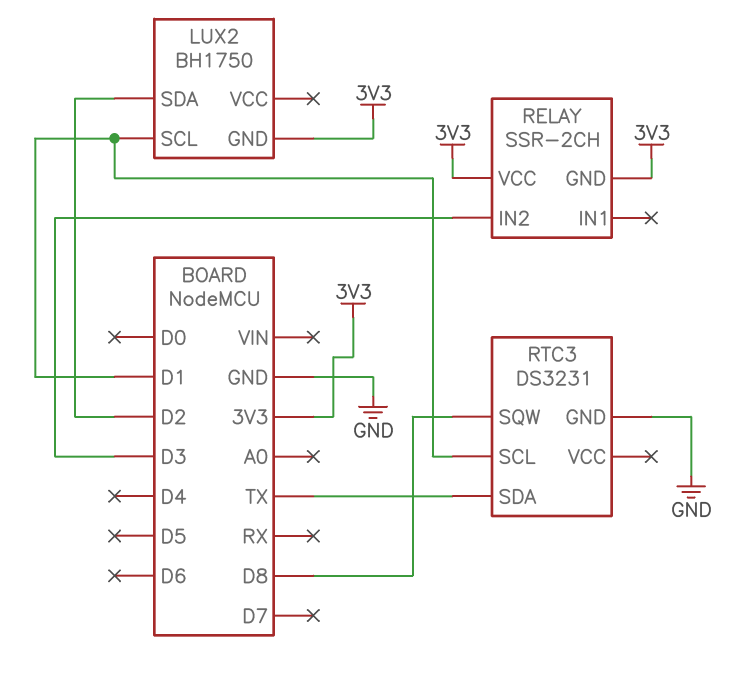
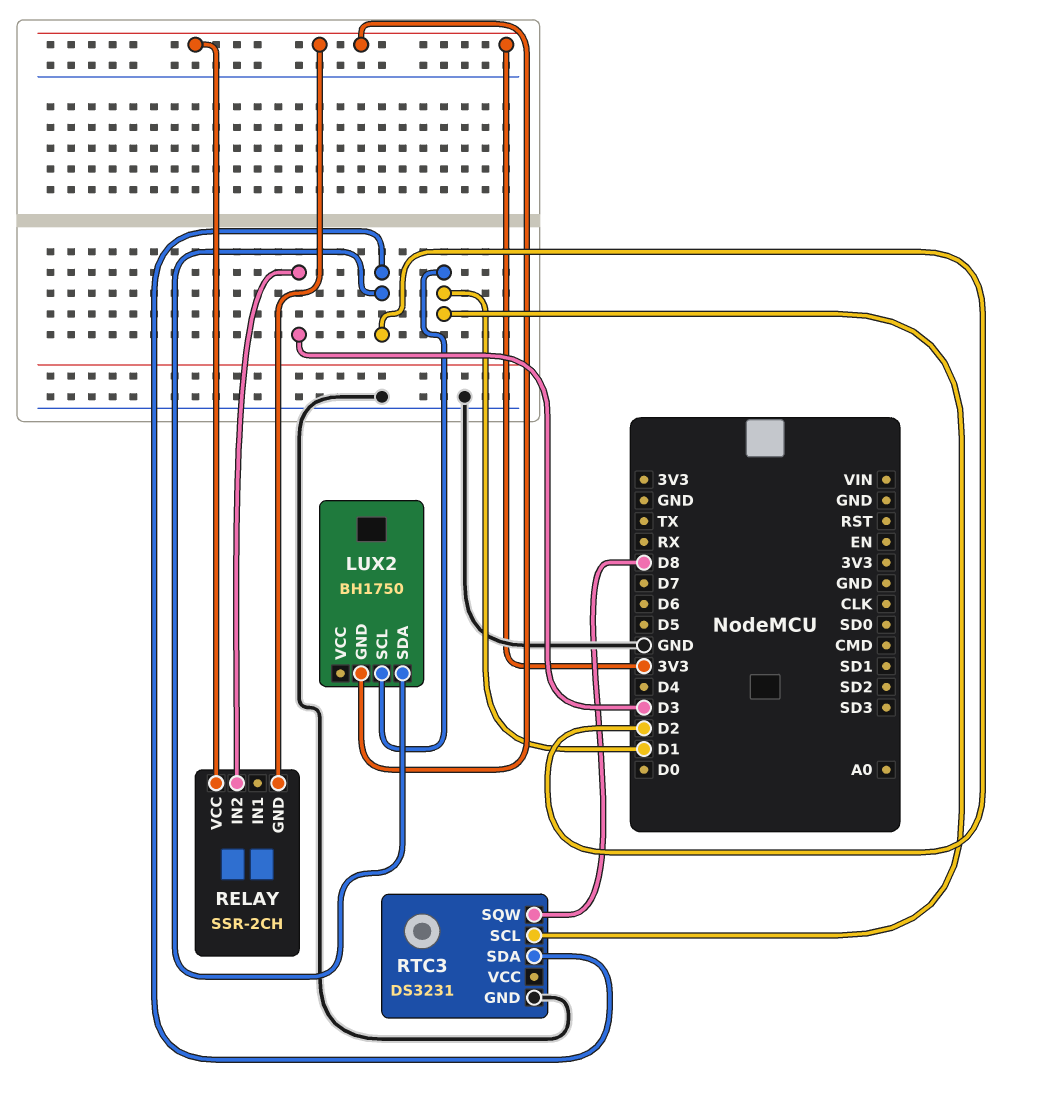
RTC3 pin SDA: TX -> D2

